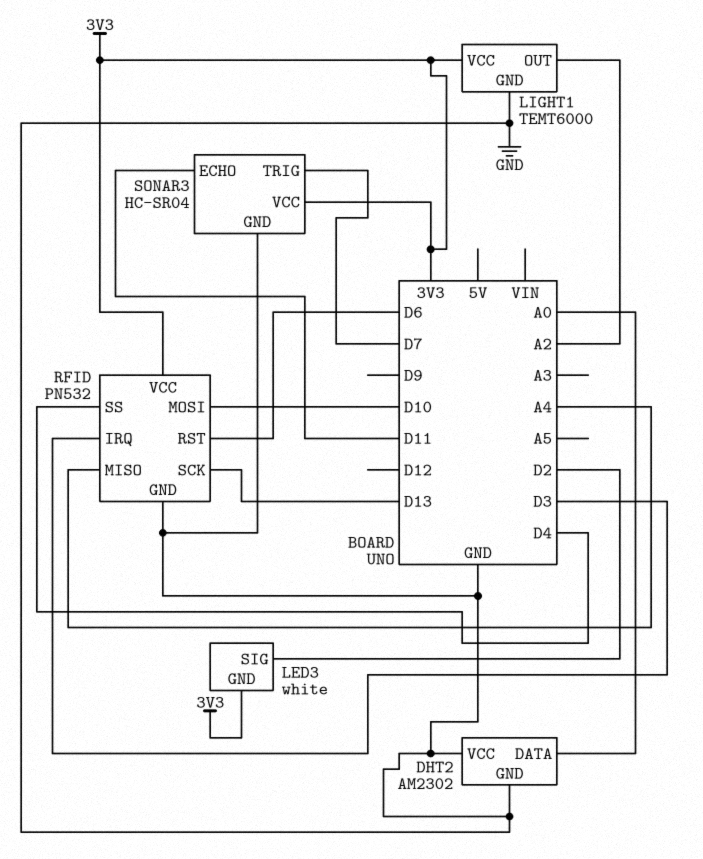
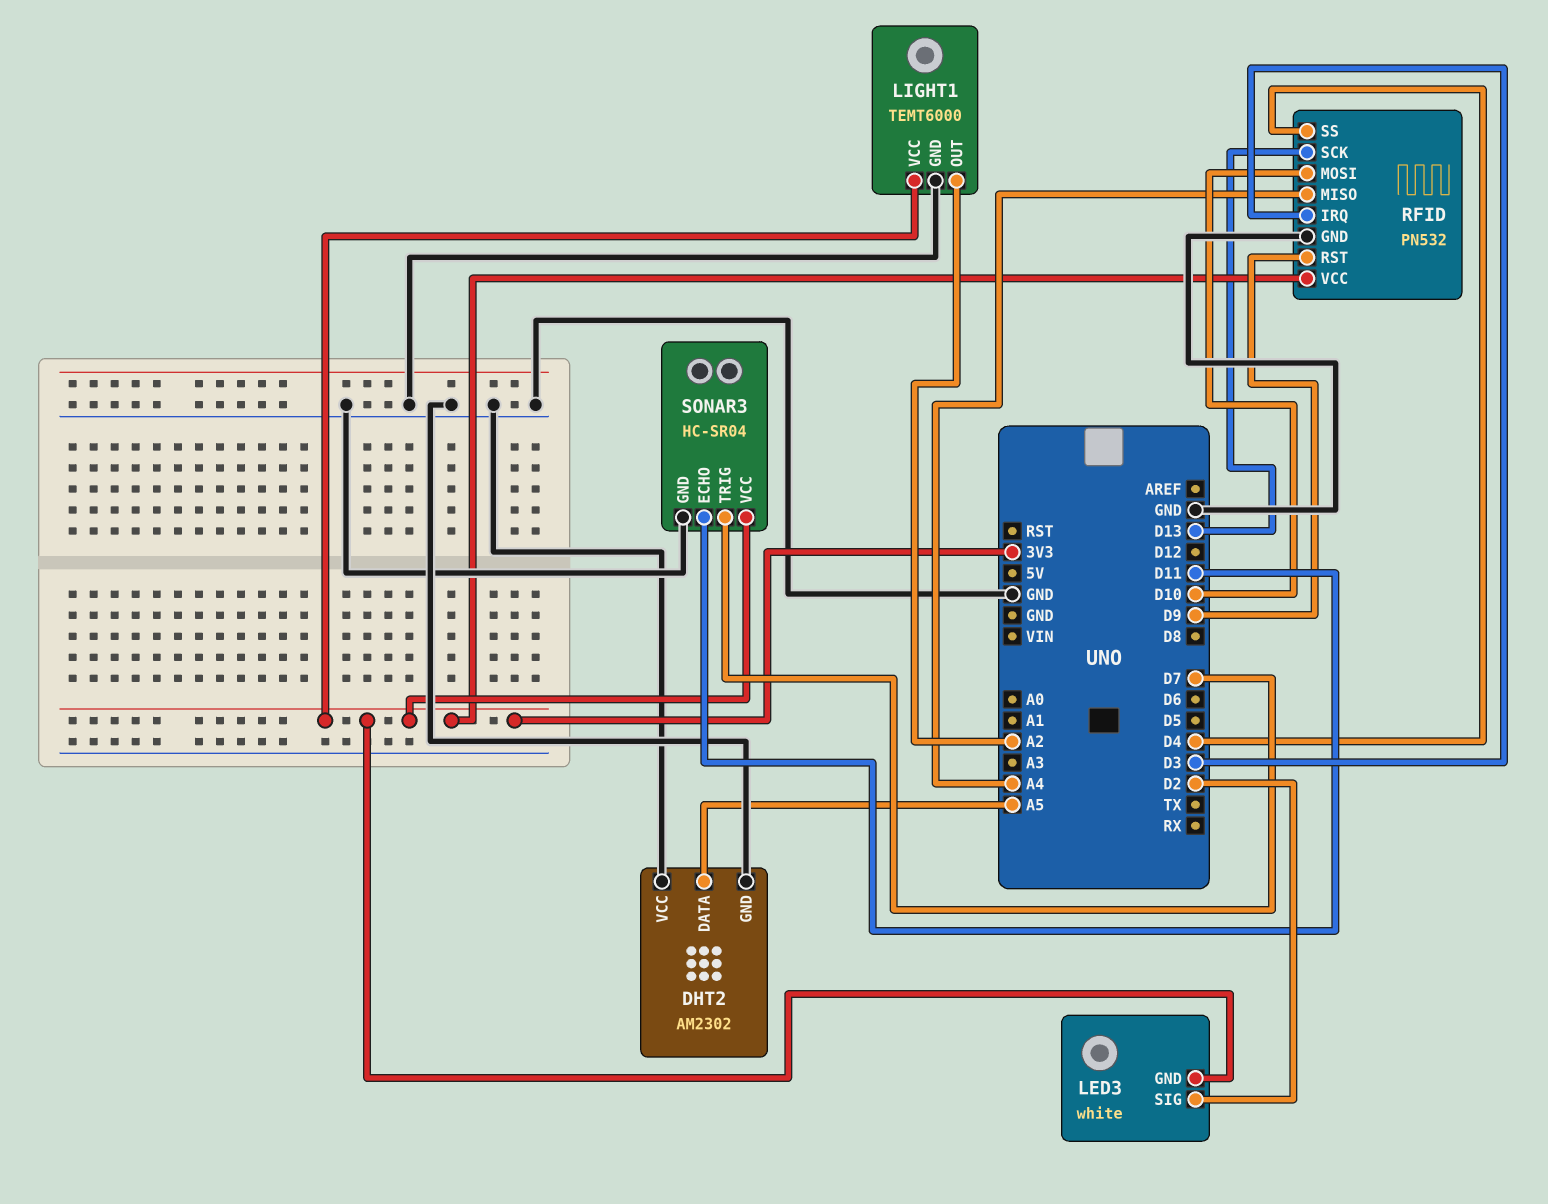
DHT2 pin DATA: A0 -> A5
RFID pin RST: D6 -> D9

